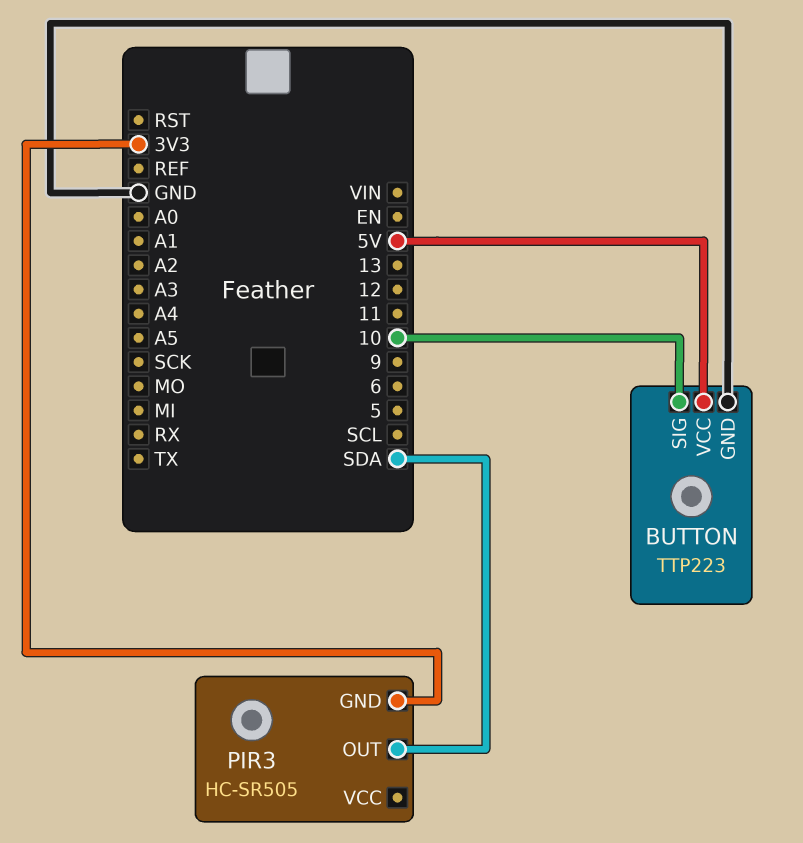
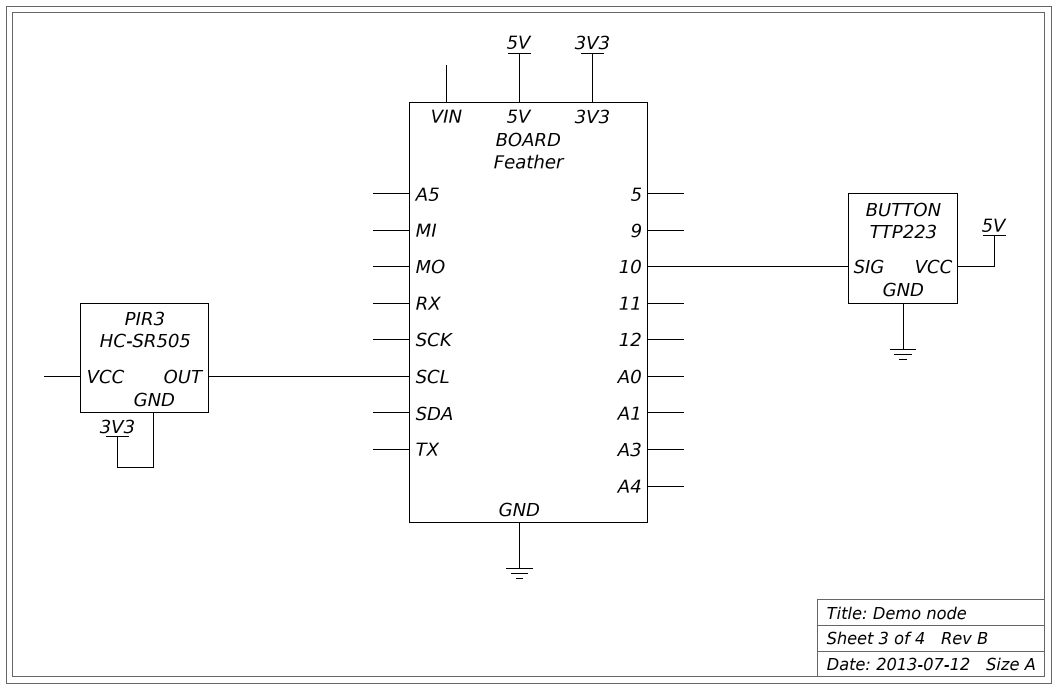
PIR3 pin OUT: SDA -> SCL

